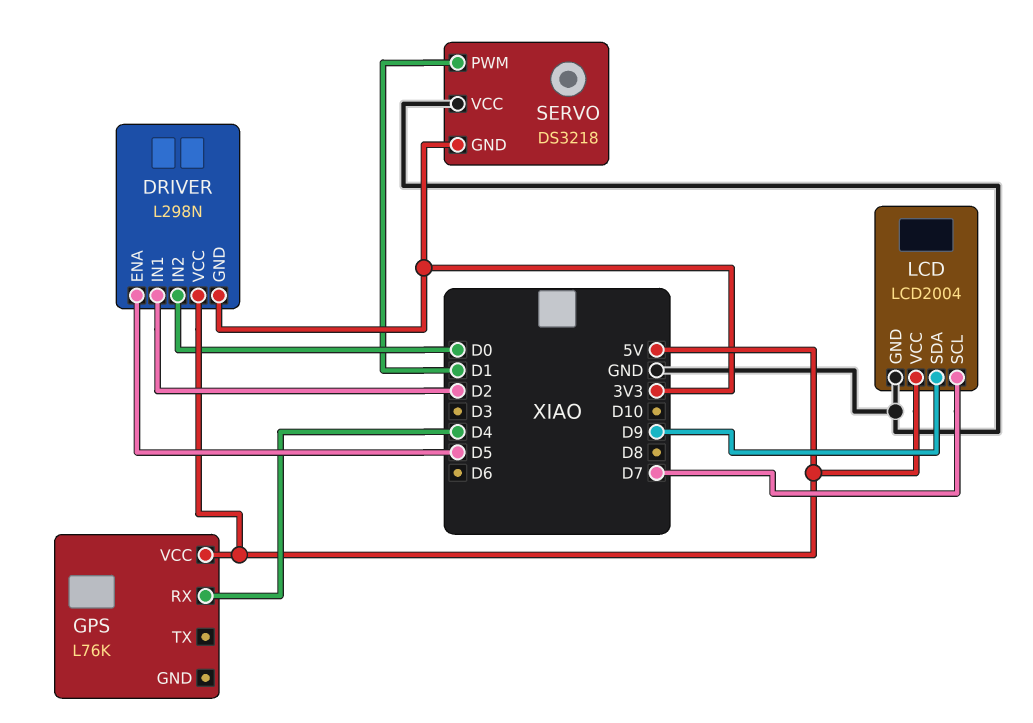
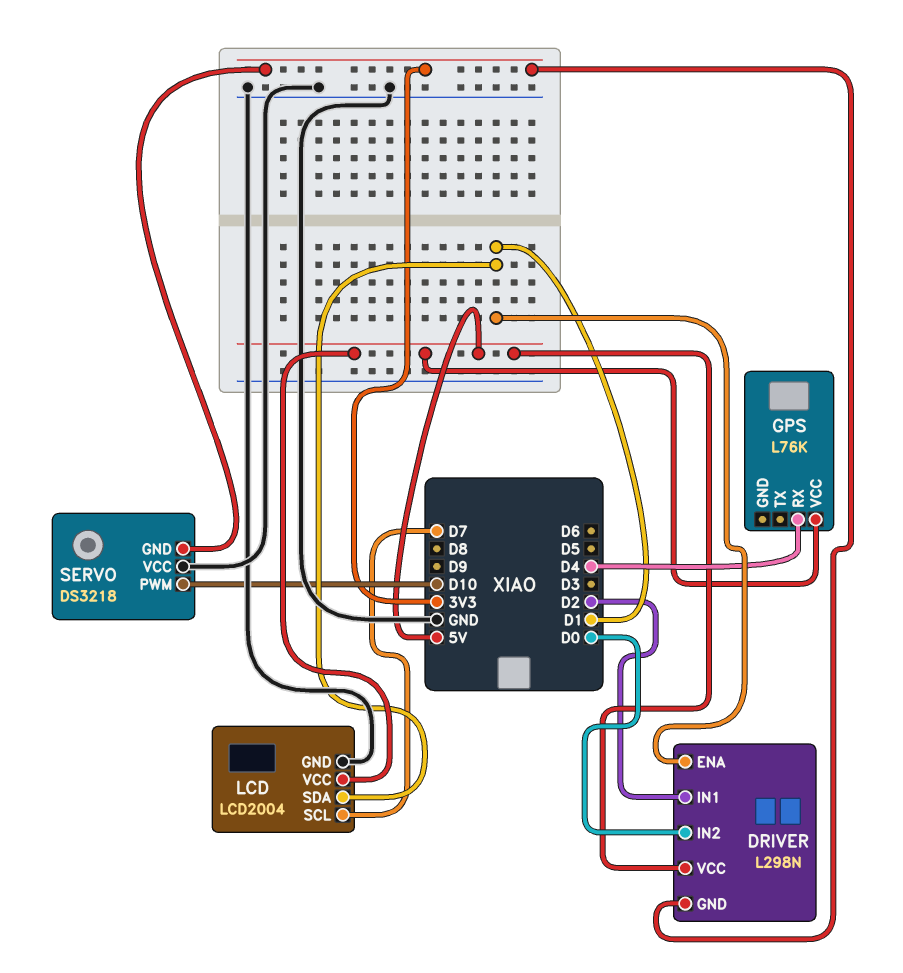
DRIVER pin ENA: D5 -> D1
LCD pin SDA: D9 -> D1
SERVO pin PWM: D1 -> D10

